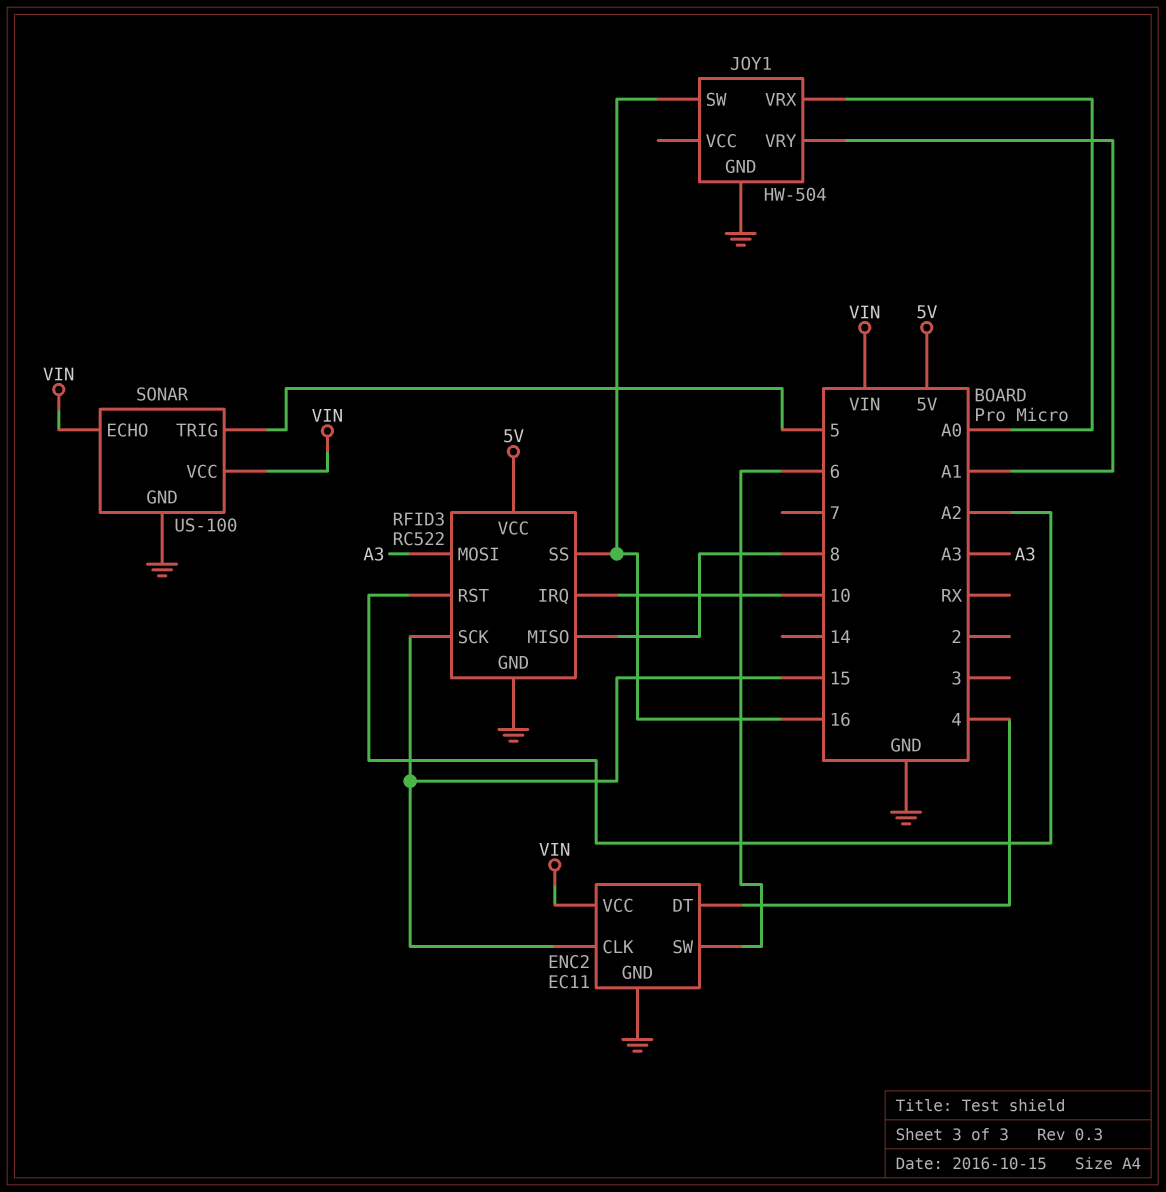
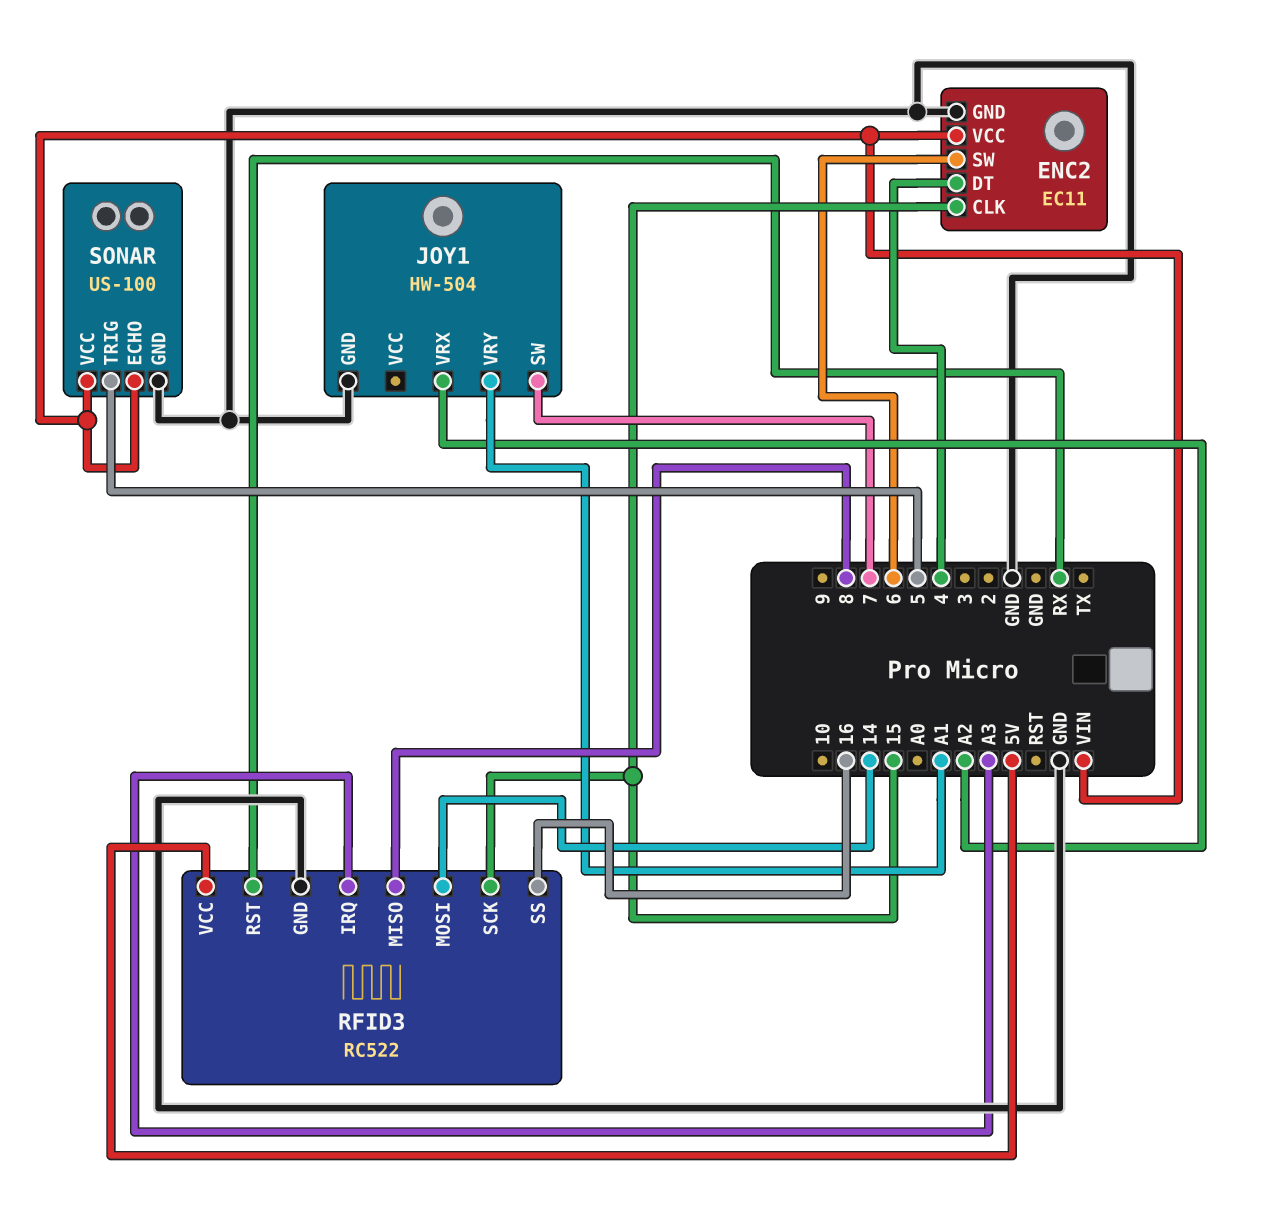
JOY1 pin SW: 16 -> 7
JOY1 pin VRX: A0 -> A2
RFID3 pin IRQ: 10 -> A3
RFID3 pin MOSI: A3 -> 14
RFID3 pin RST: A2 -> RX

